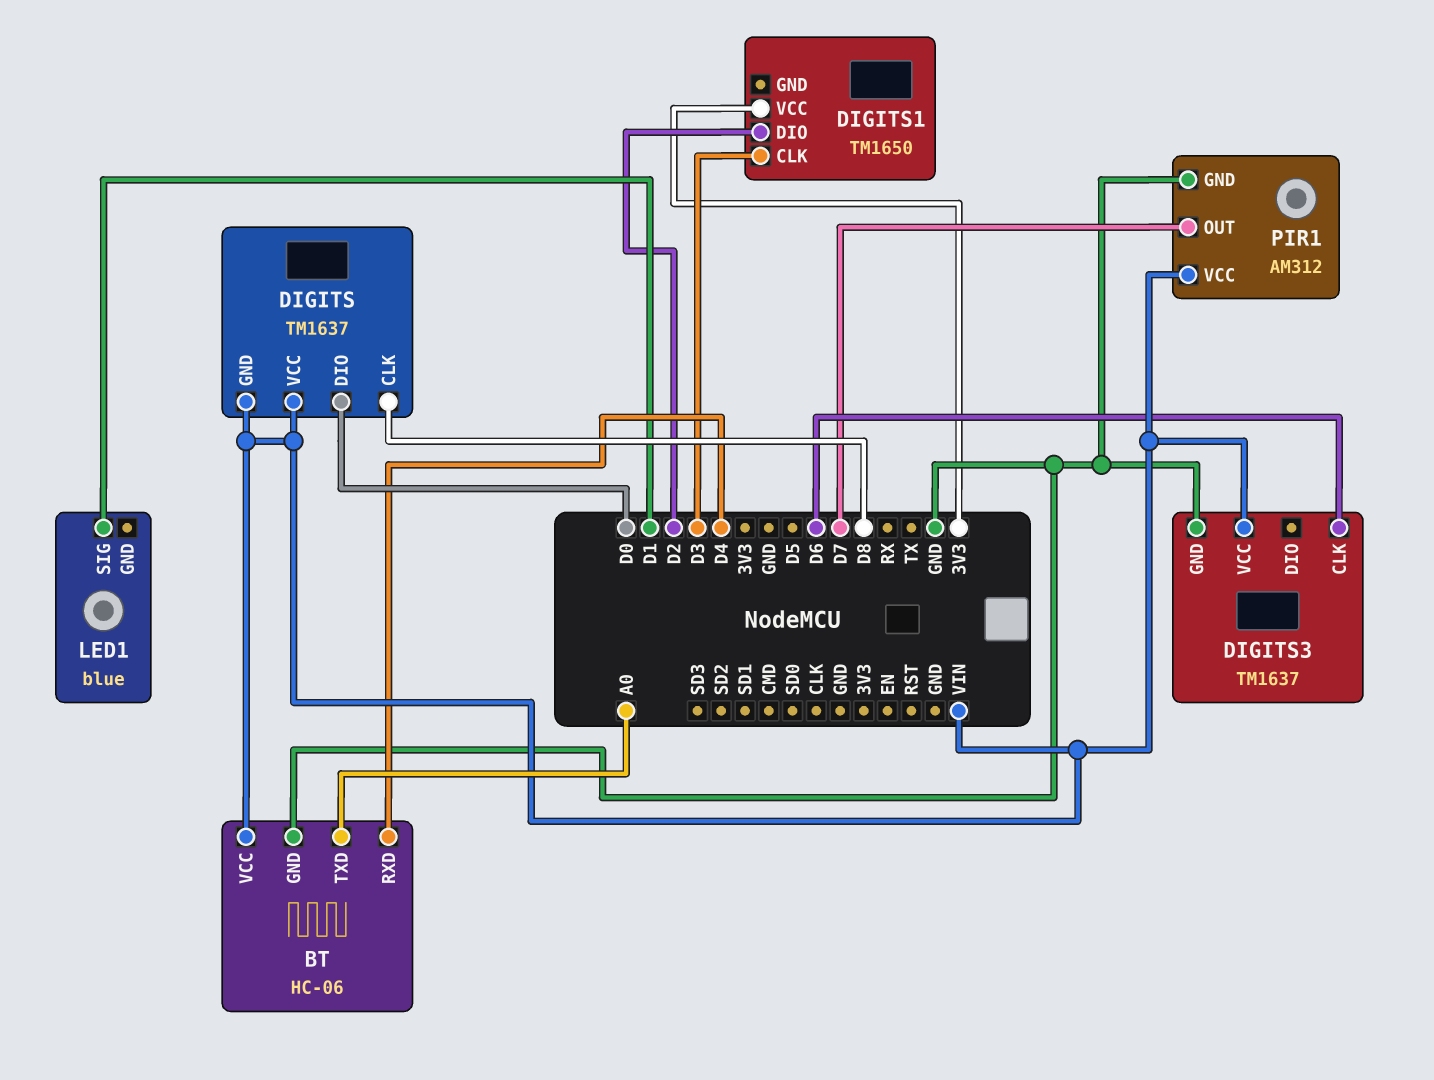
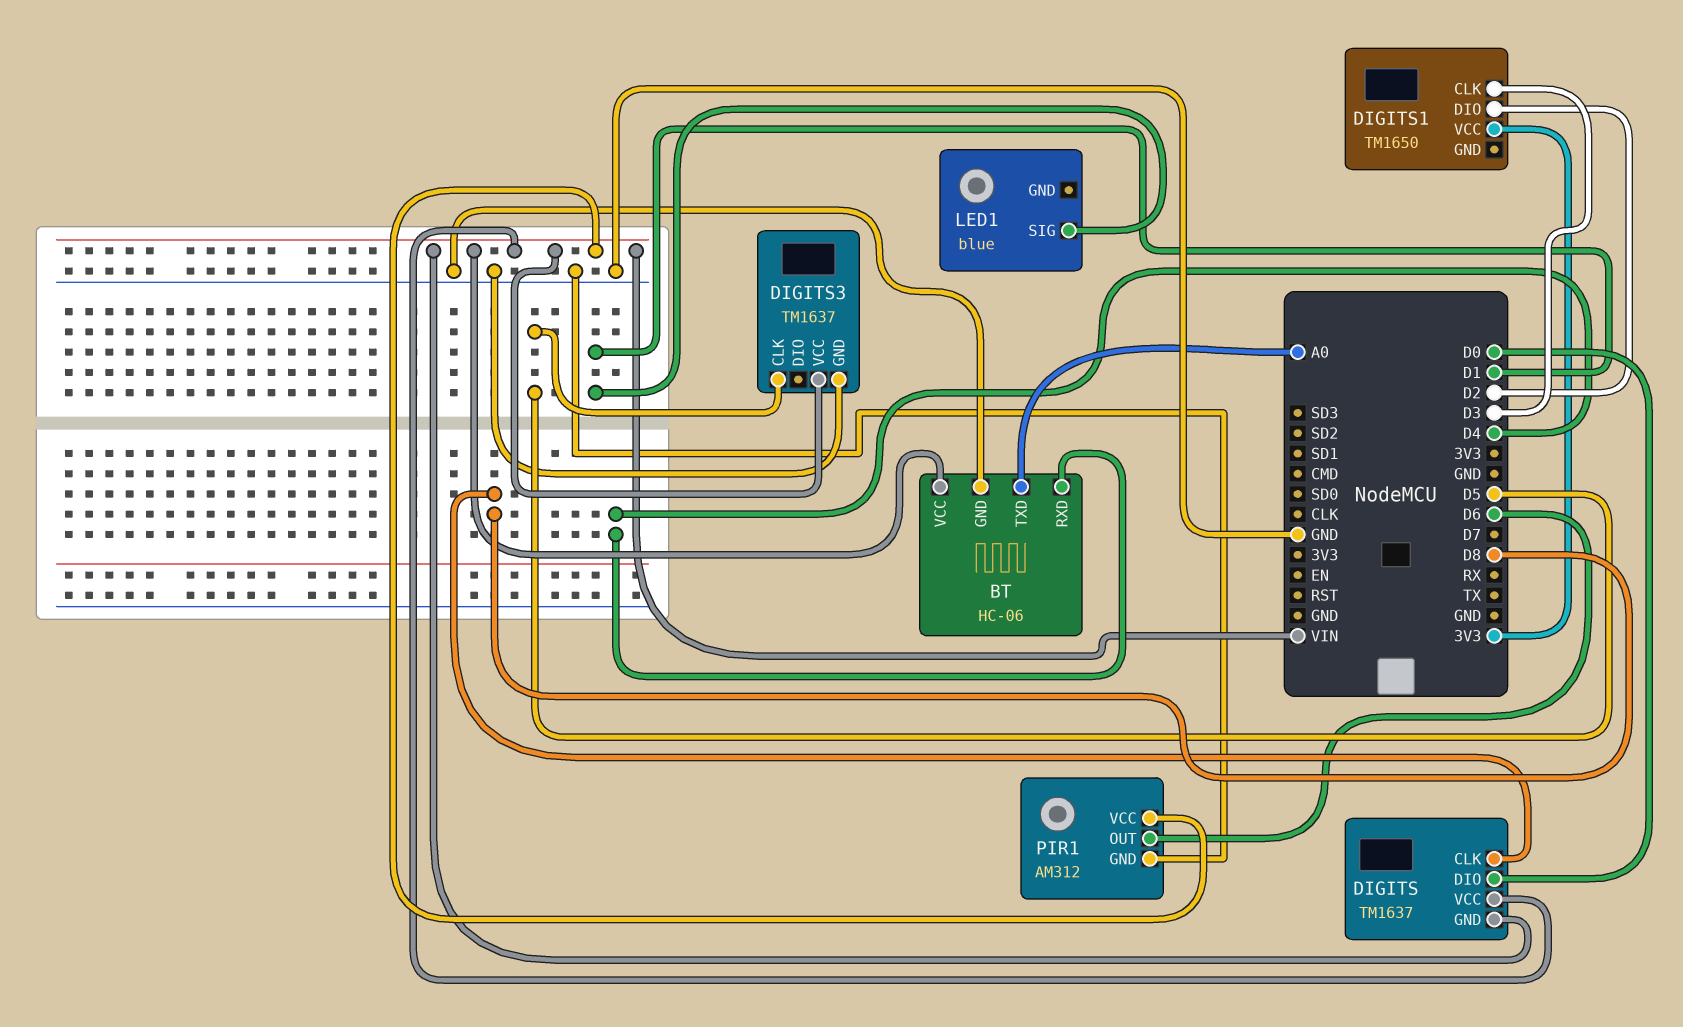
DIGITS3 pin CLK: D6 -> D5
PIR1 pin OUT: D7 -> D6

